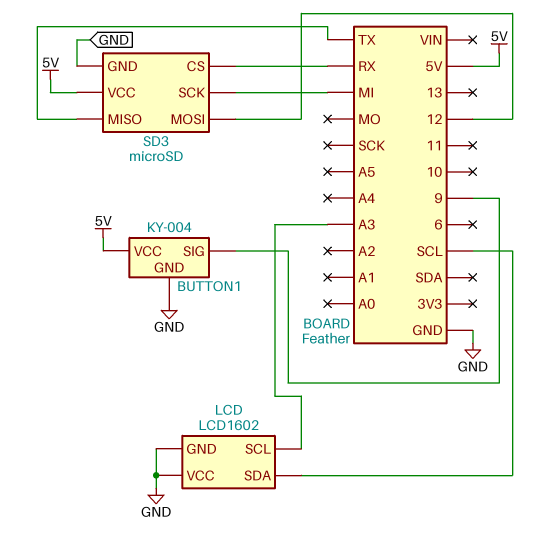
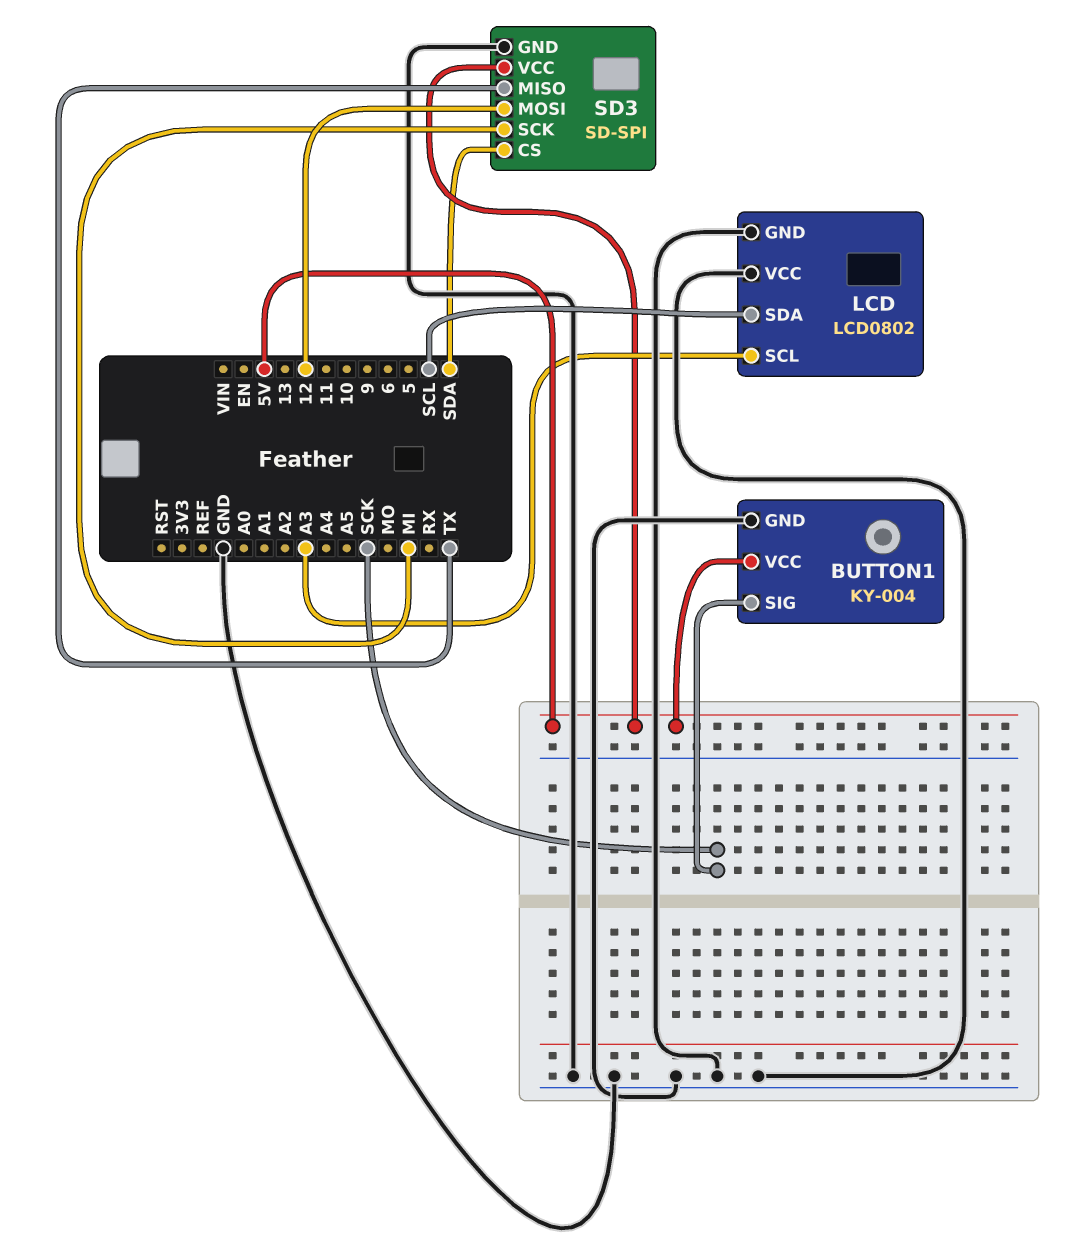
BUTTON1 pin SIG: 9 -> SCK
LCD: LCD1602 -> LCD0802
SD3: microSD -> SD-SPI
SD3 pin CS: RX -> SDA

